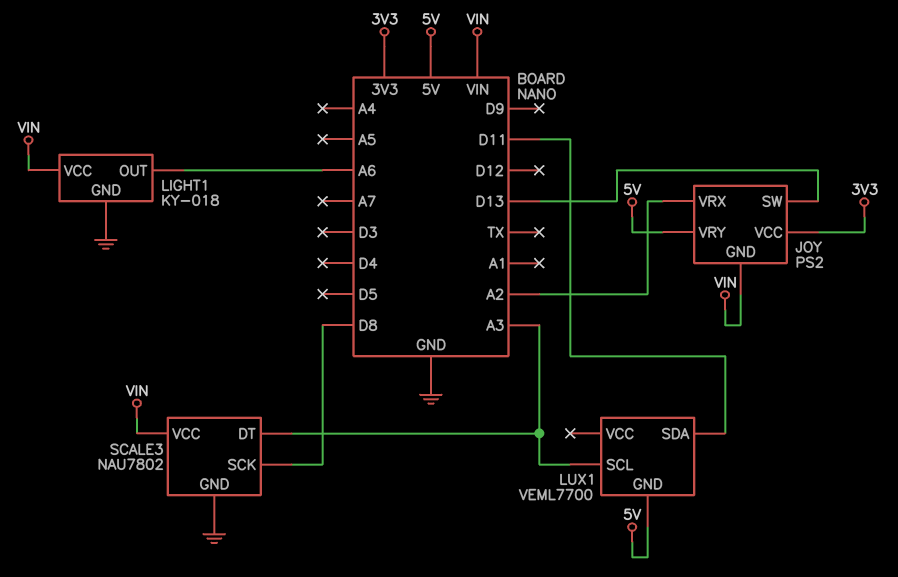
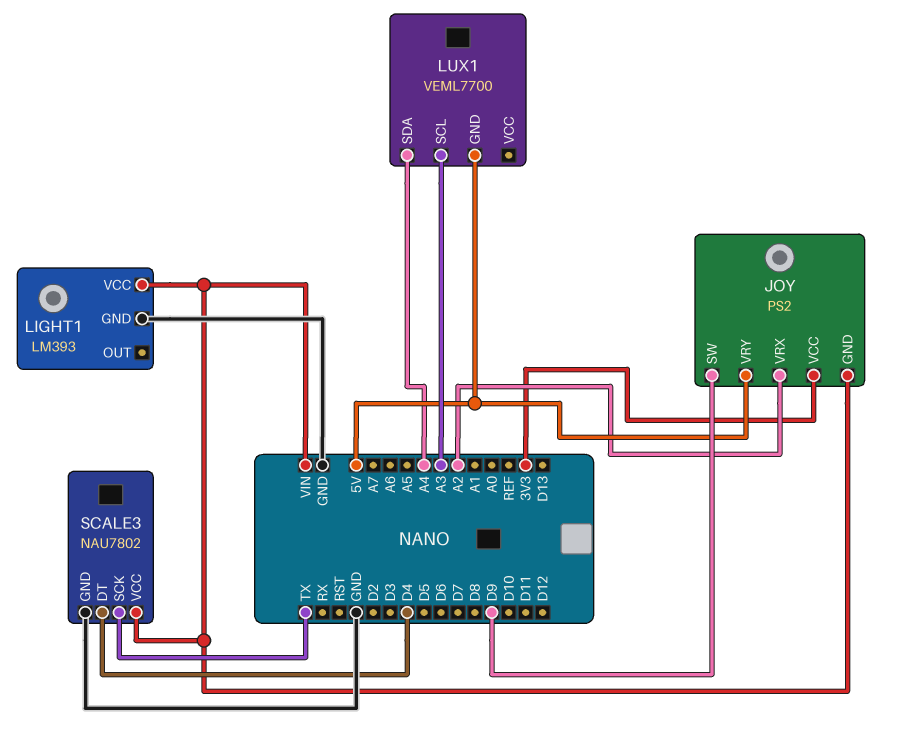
JOY pin SW: D13 -> D9
LIGHT1: KY-018 -> LM393
LIGHT1 pin OUT: A6 -> none
LUX1 pin SDA: D11 -> A4
SCALE3 pin DT: A3 -> D4
SCALE3 pin SCK: D8 -> TX

